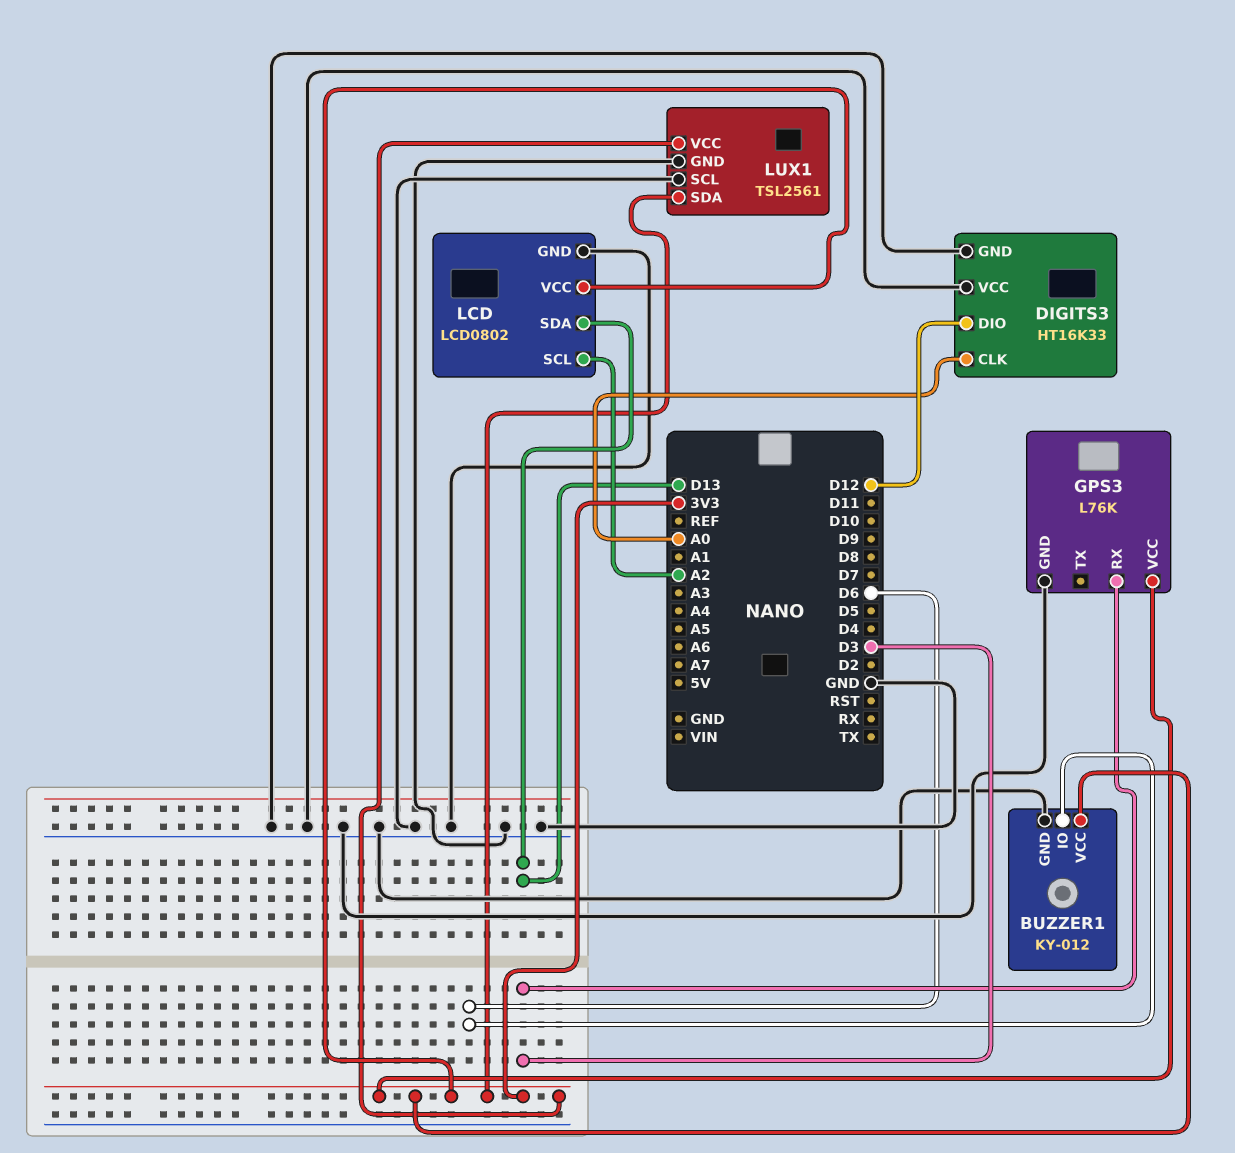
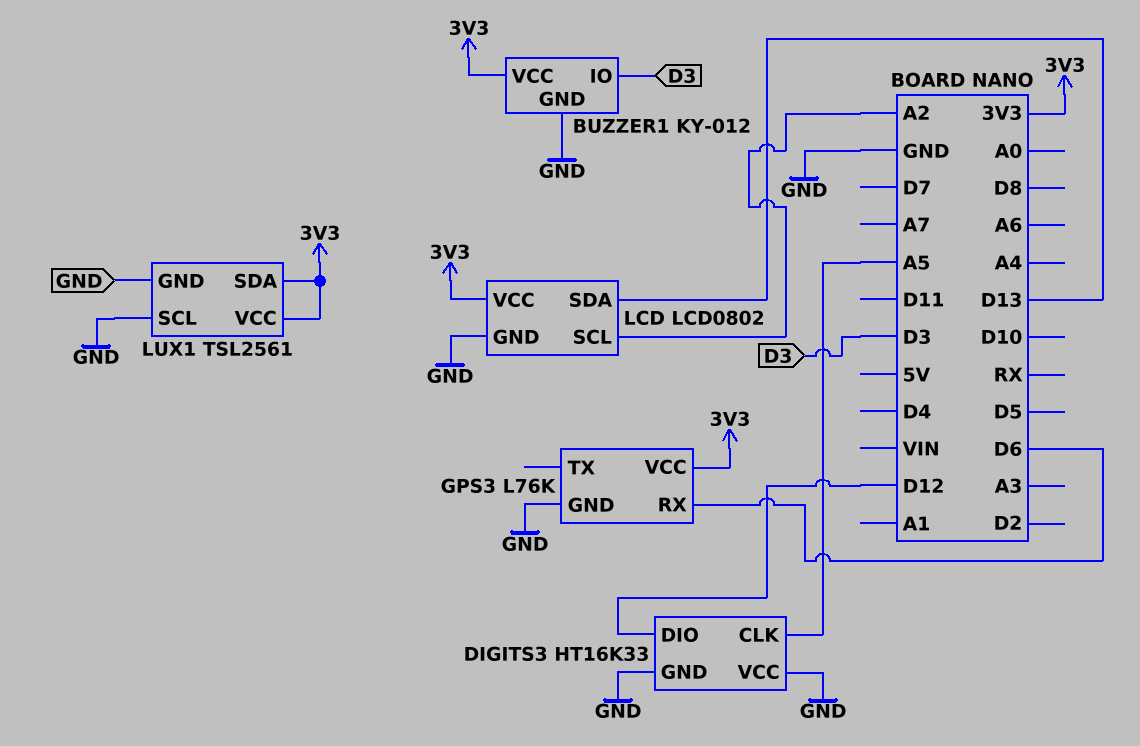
BUZZER1 pin IO: D6 -> D3
DIGITS3 pin CLK: A0 -> A5
GPS3 pin RX: D3 -> D6

